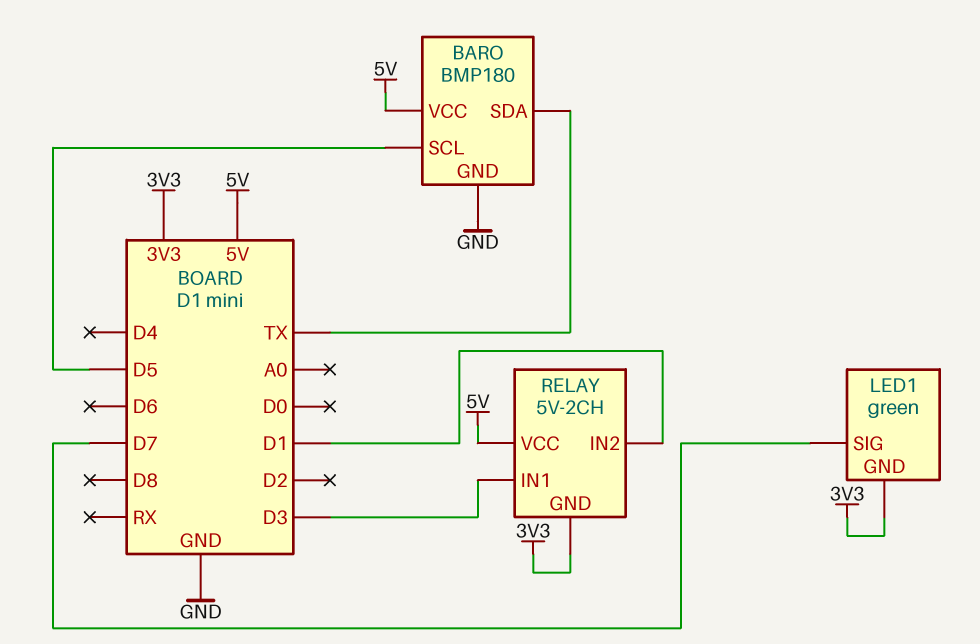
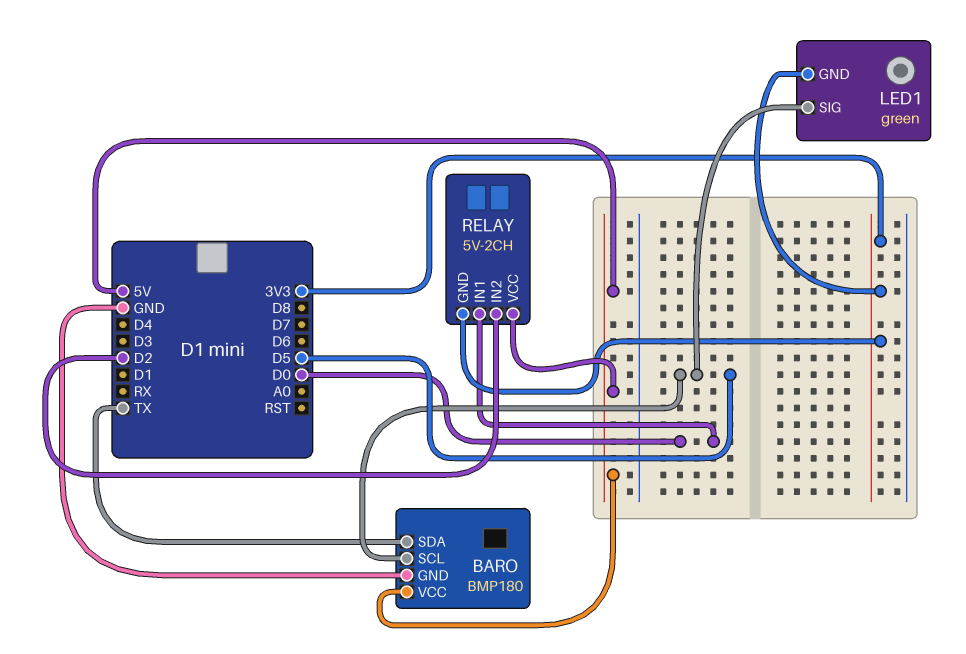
LED1 pin SIG: D7 -> D5
RELAY pin IN1: D3 -> D0
RELAY pin IN2: D1 -> D2

